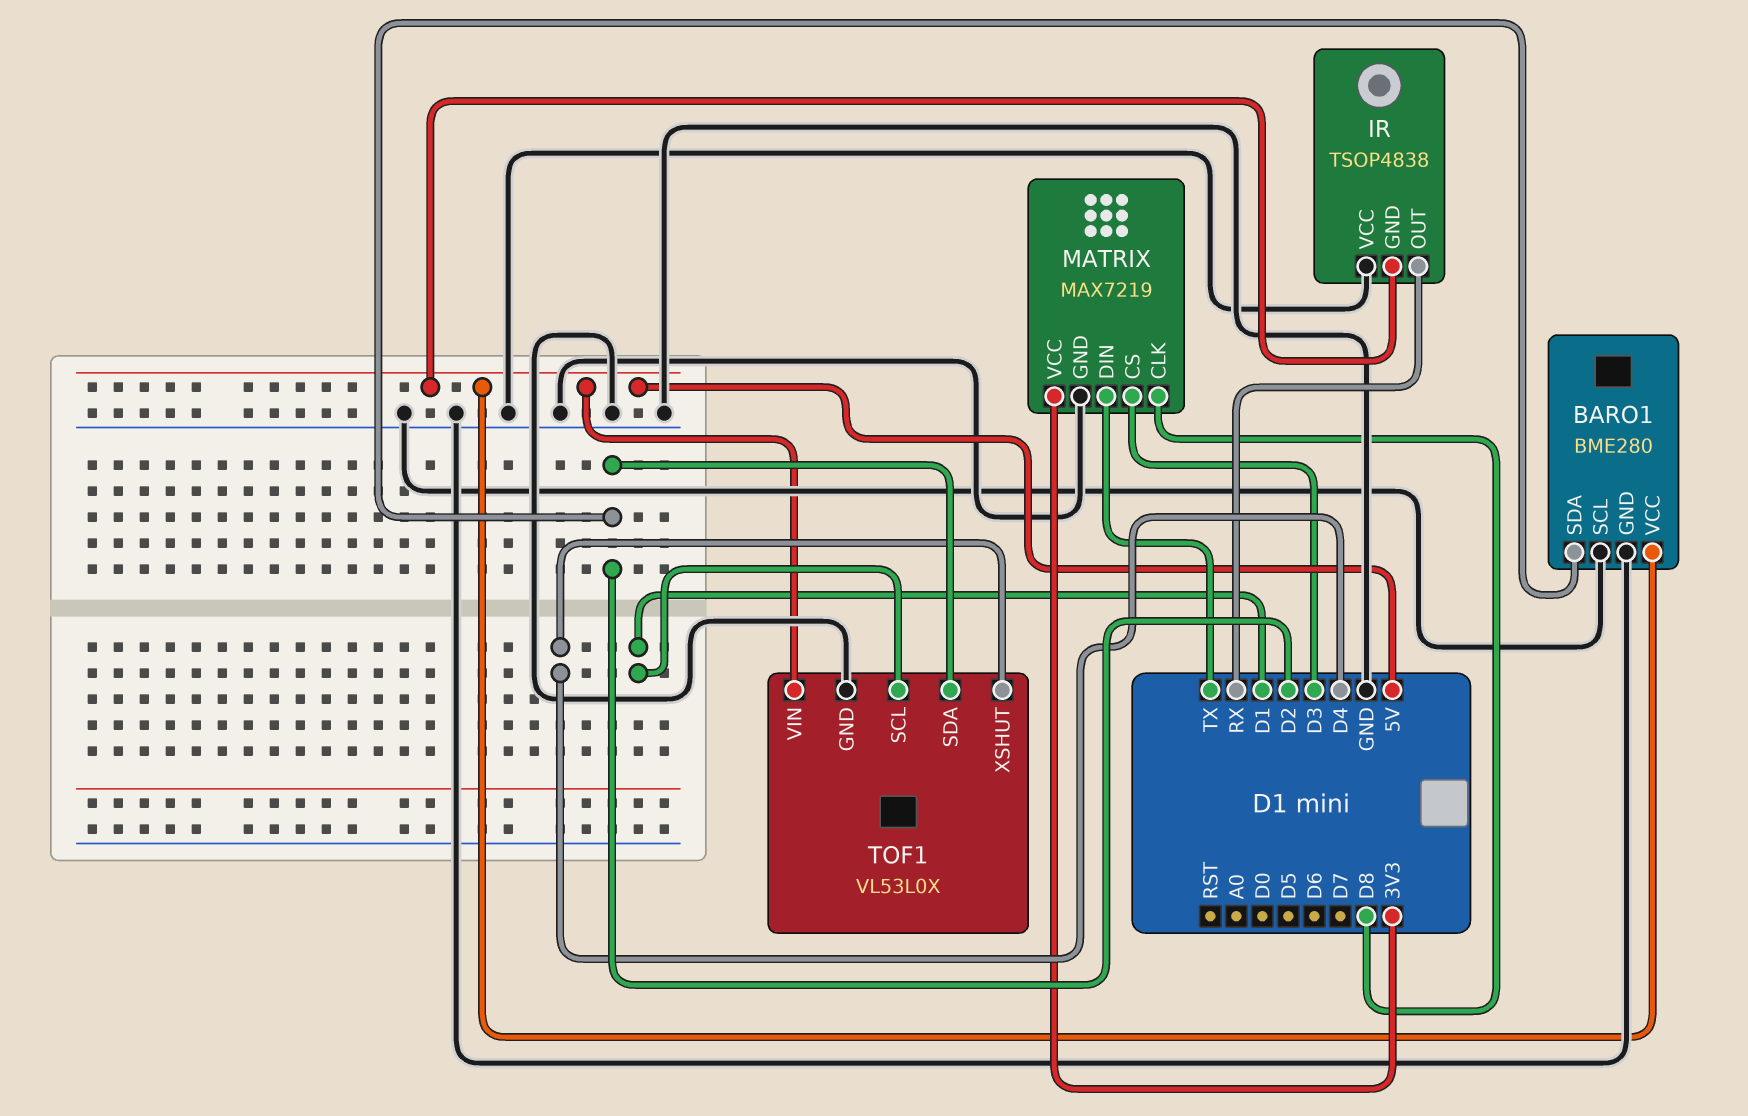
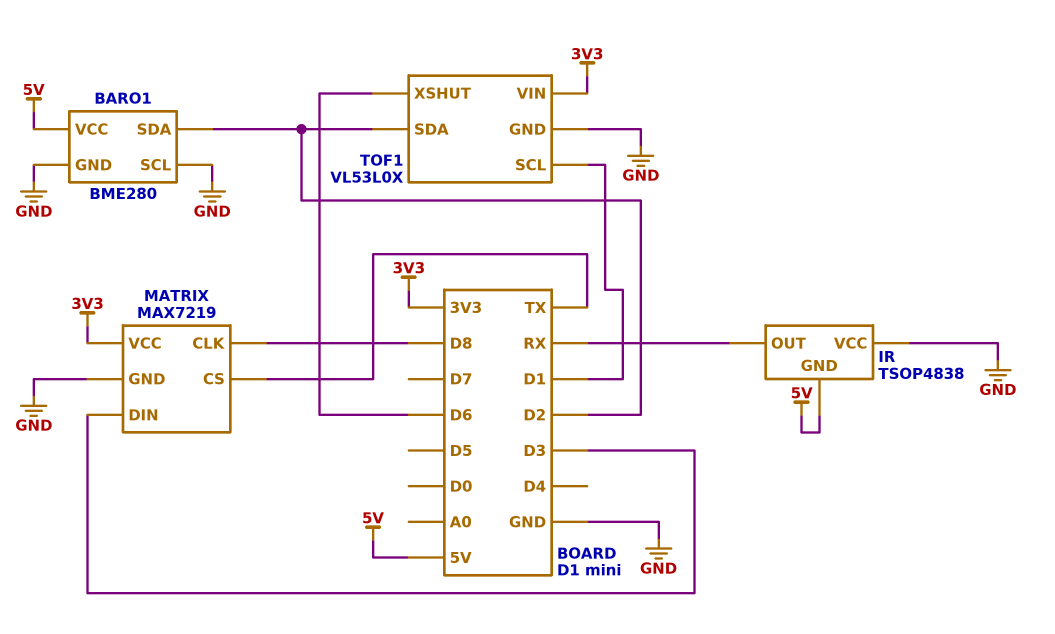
MATRIX pin CS: D3 -> TX
MATRIX pin DIN: TX -> D3
TOF1 pin VIN: 5V -> 3V3
TOF1 pin XSHUT: D4 -> D6

